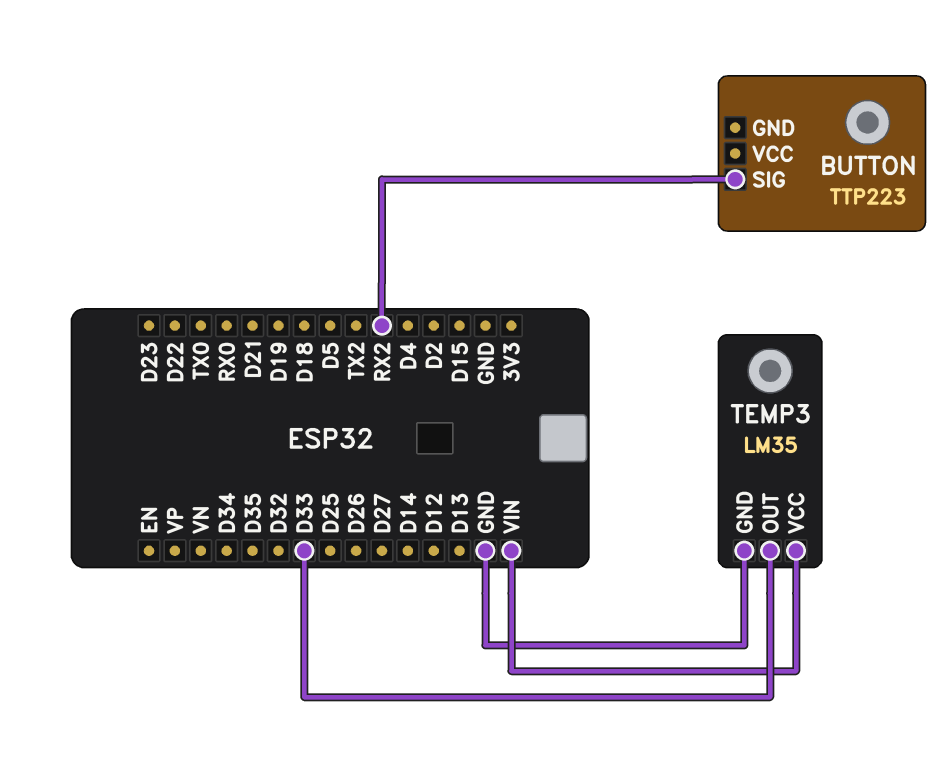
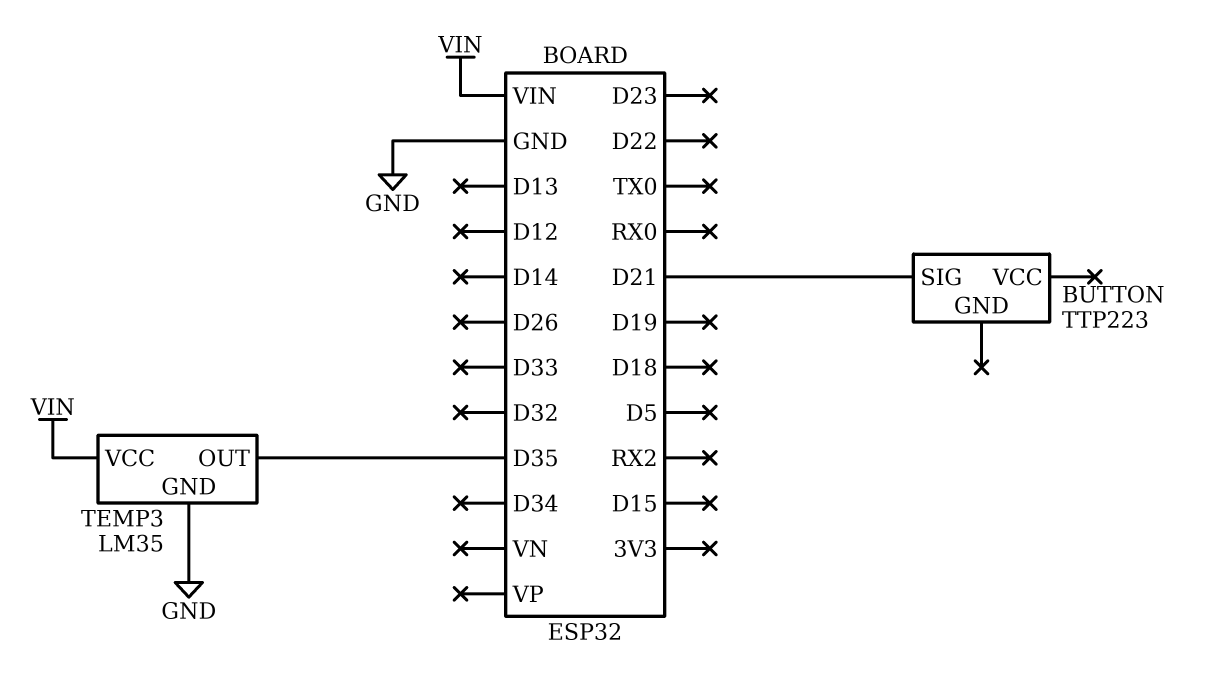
BUTTON pin SIG: RX2 -> D21
TEMP3 pin OUT: D33 -> D35

